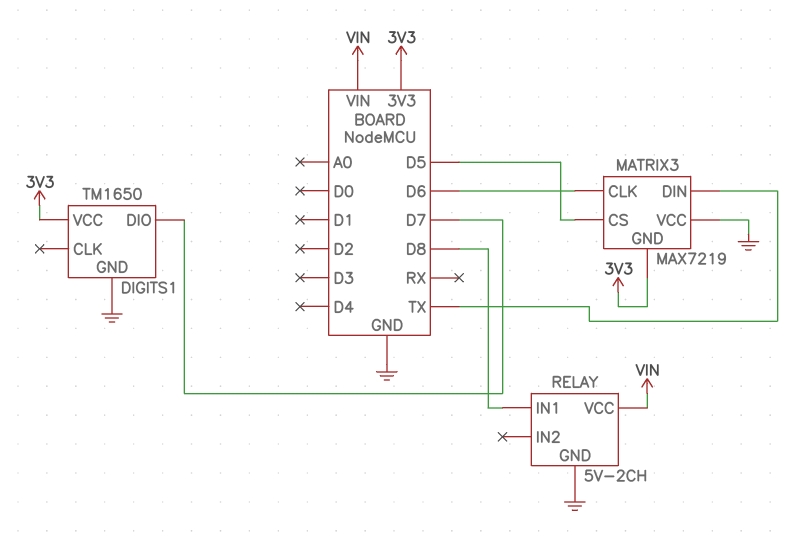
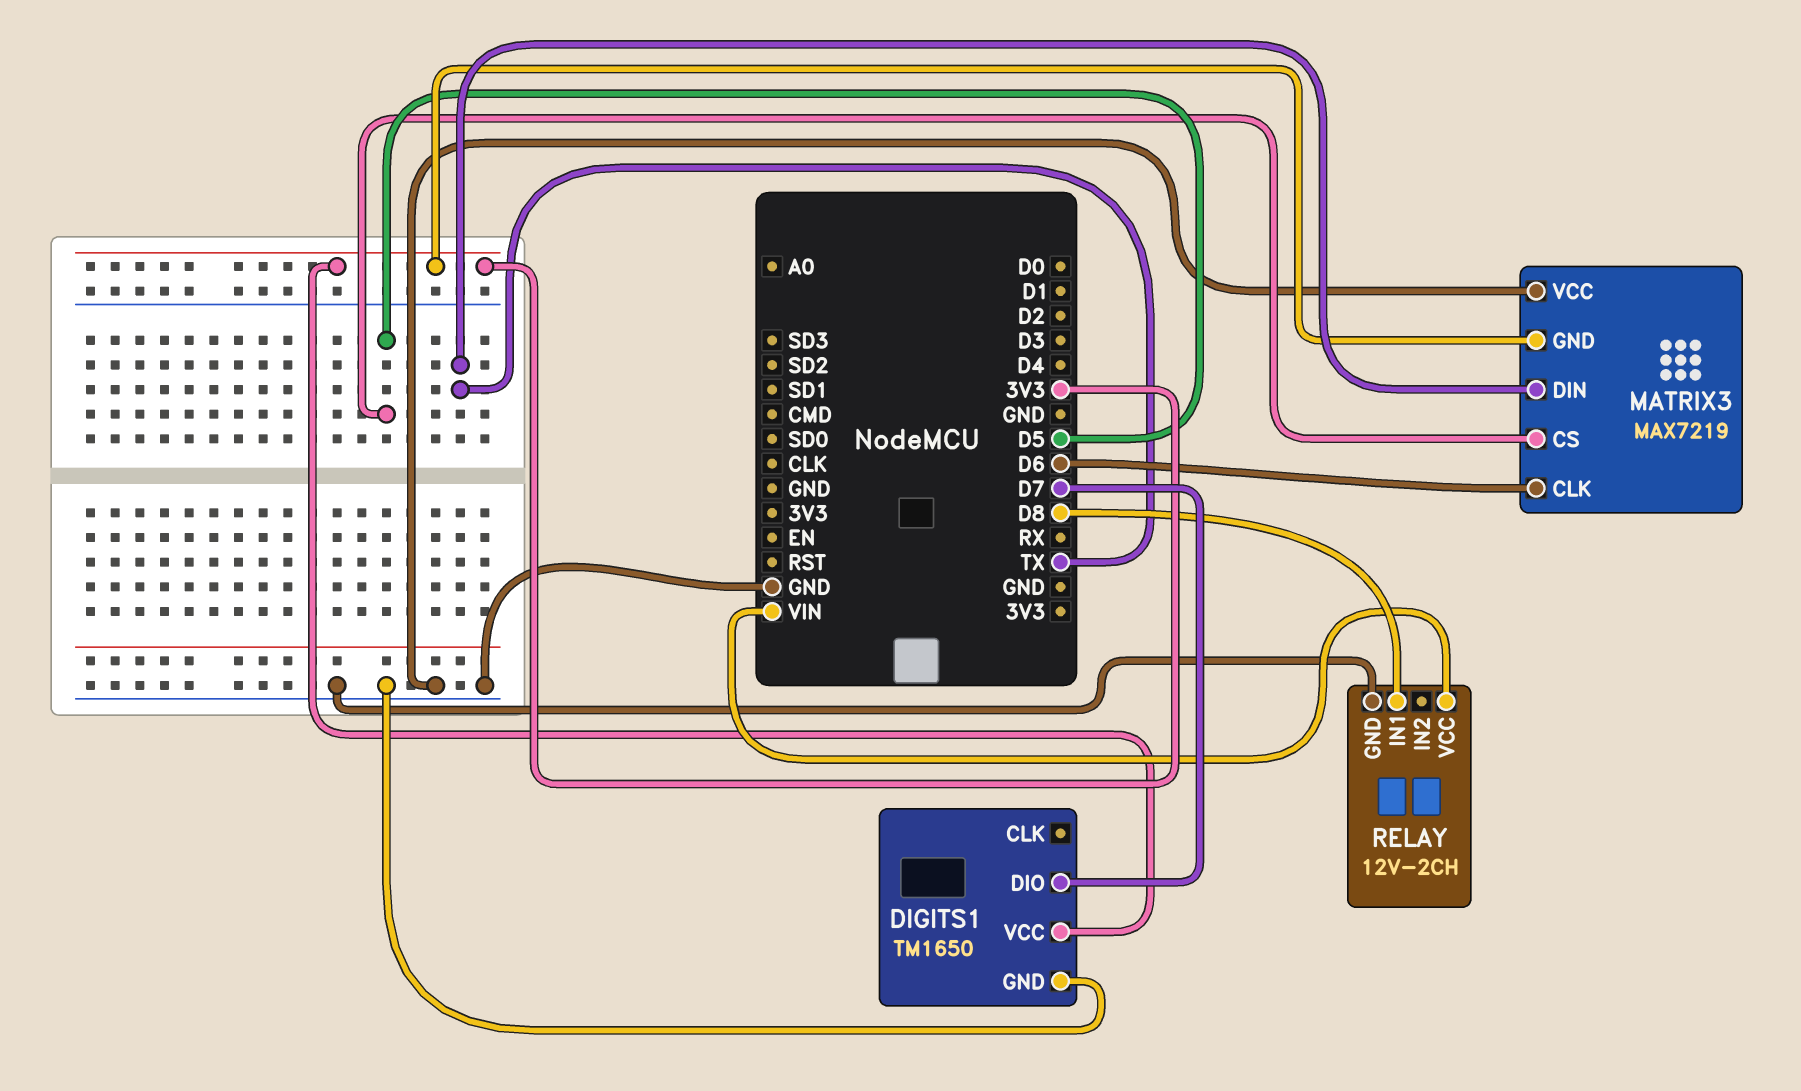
RELAY: 5V-2CH -> 12V-2CH

